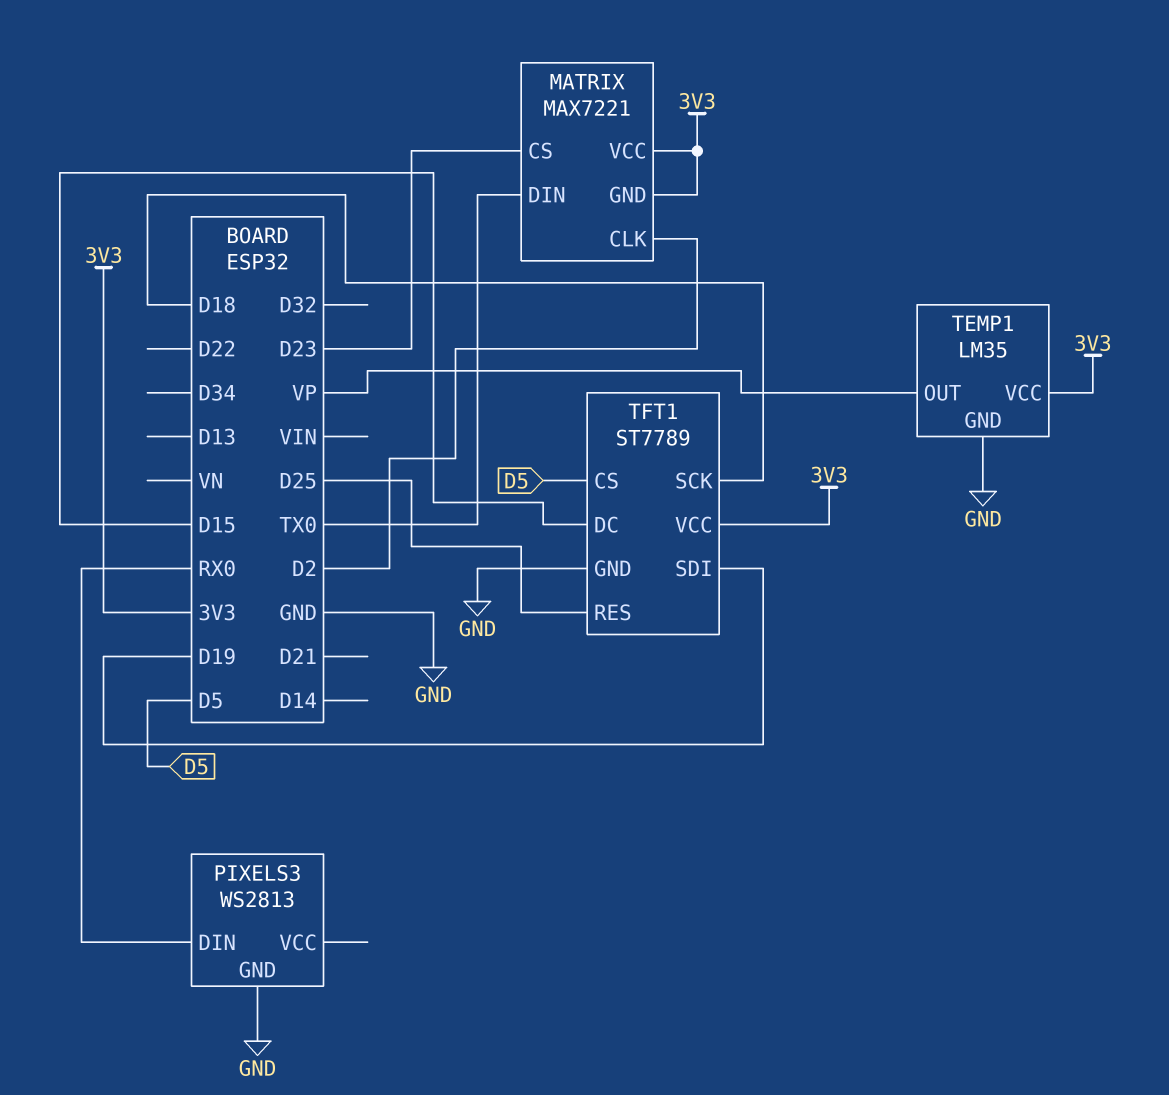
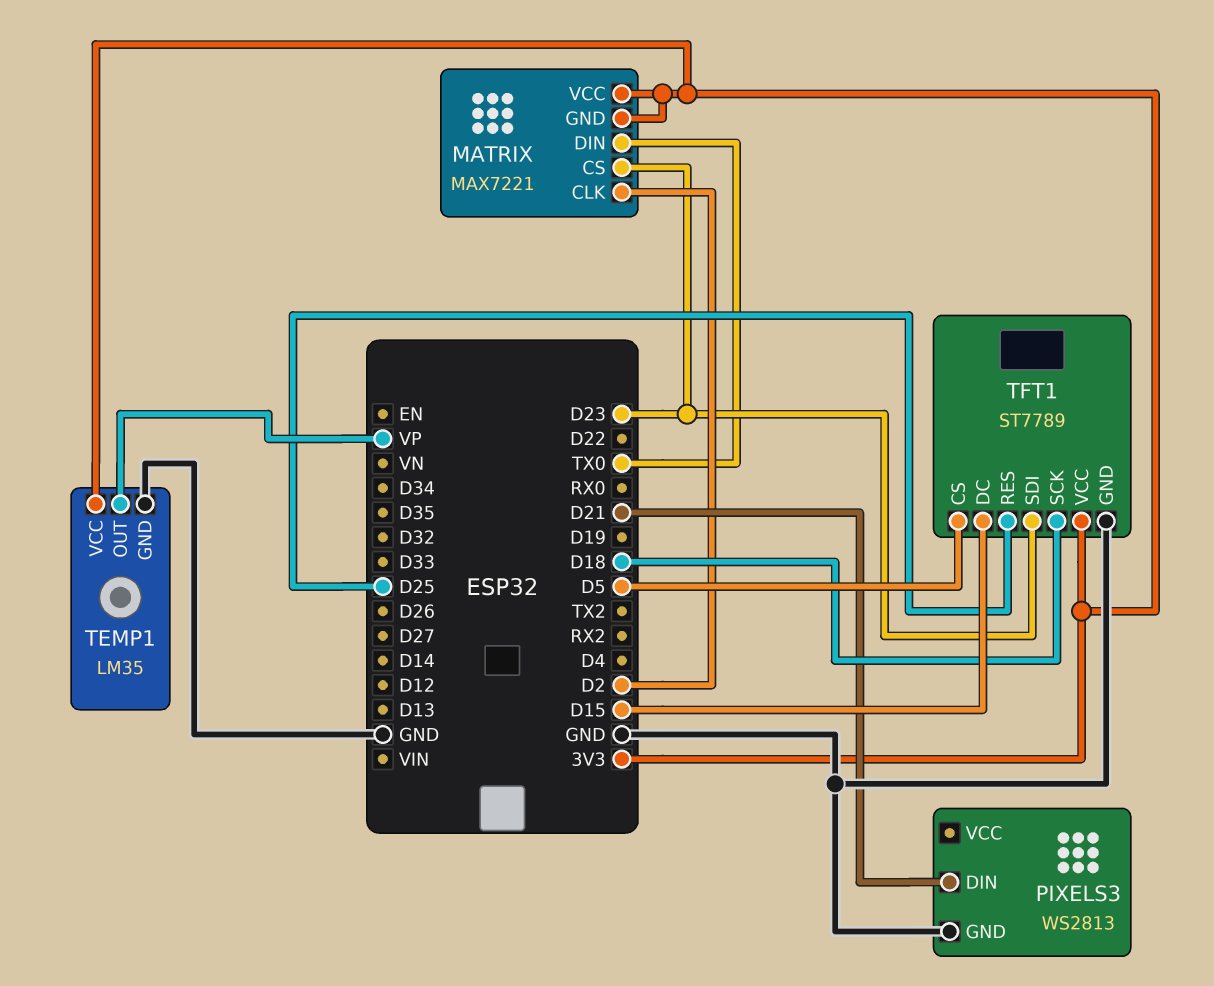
PIXELS3 pin DIN: RX0 -> D21
TFT1 pin SDI: D19 -> D23

